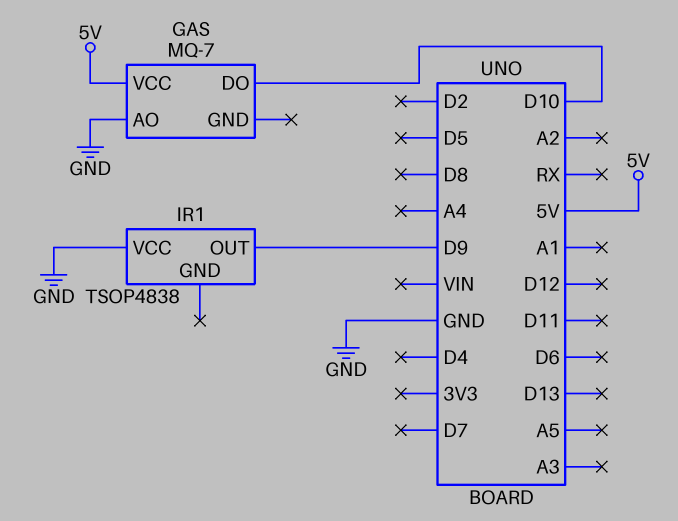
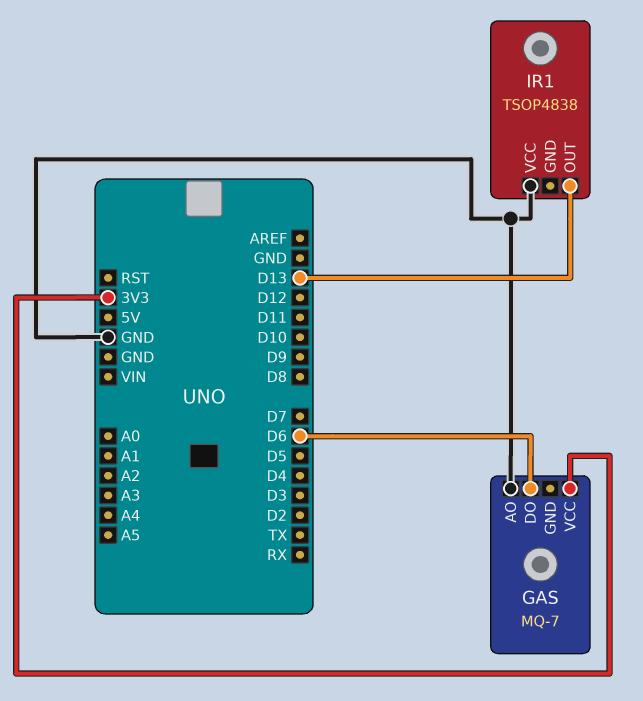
GAS pin DO: D10 -> D6
GAS pin VCC: 5V -> 3V3
IR1 pin OUT: D9 -> D13

